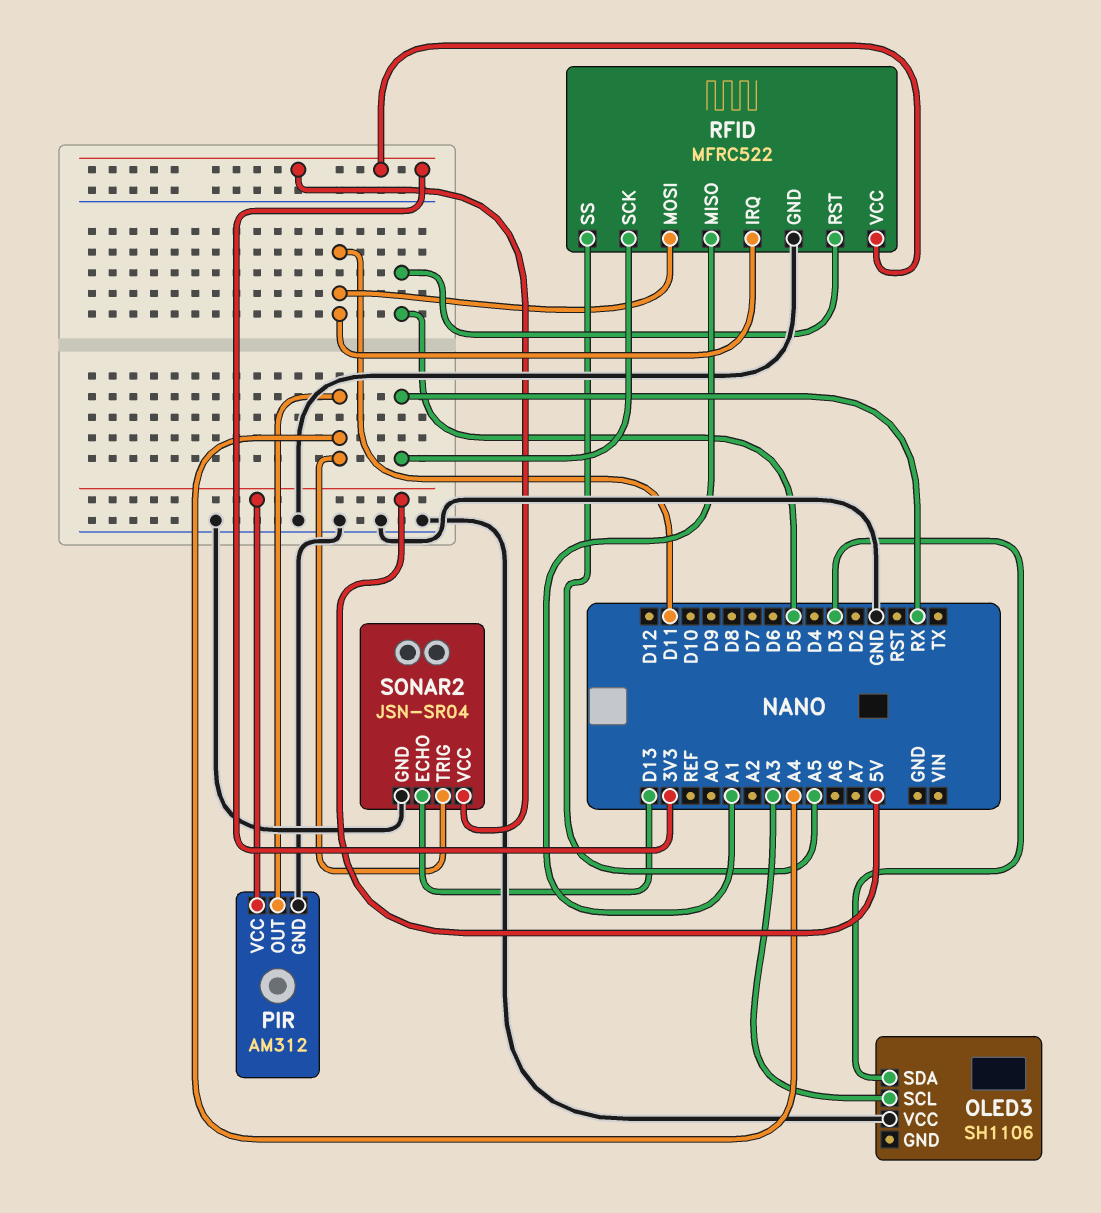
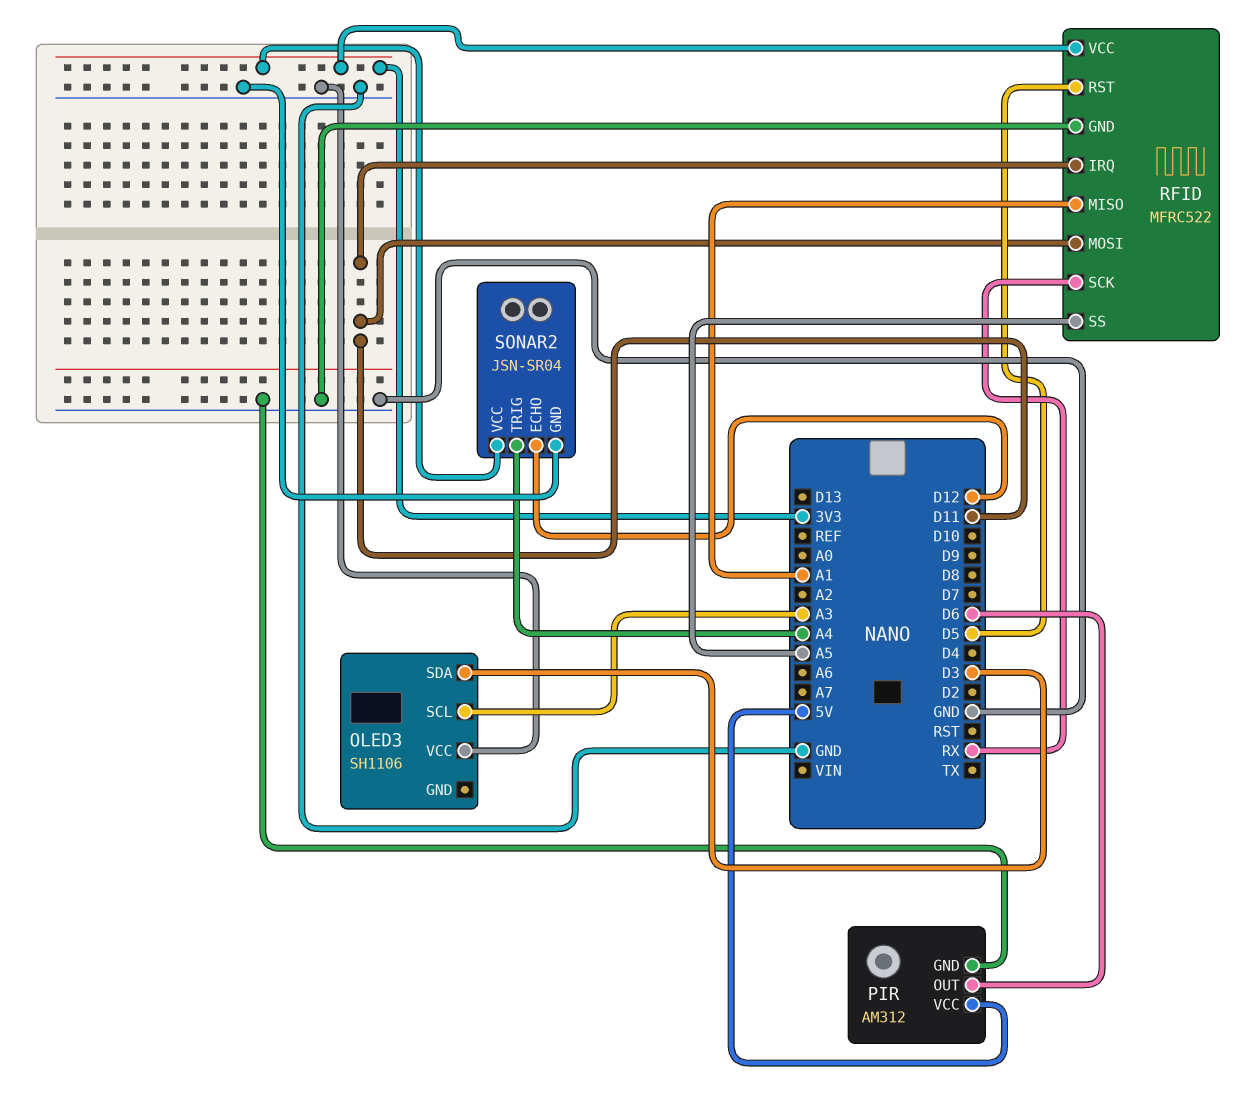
PIR pin OUT: A4 -> D6
SONAR2 pin ECHO: D13 -> D12

